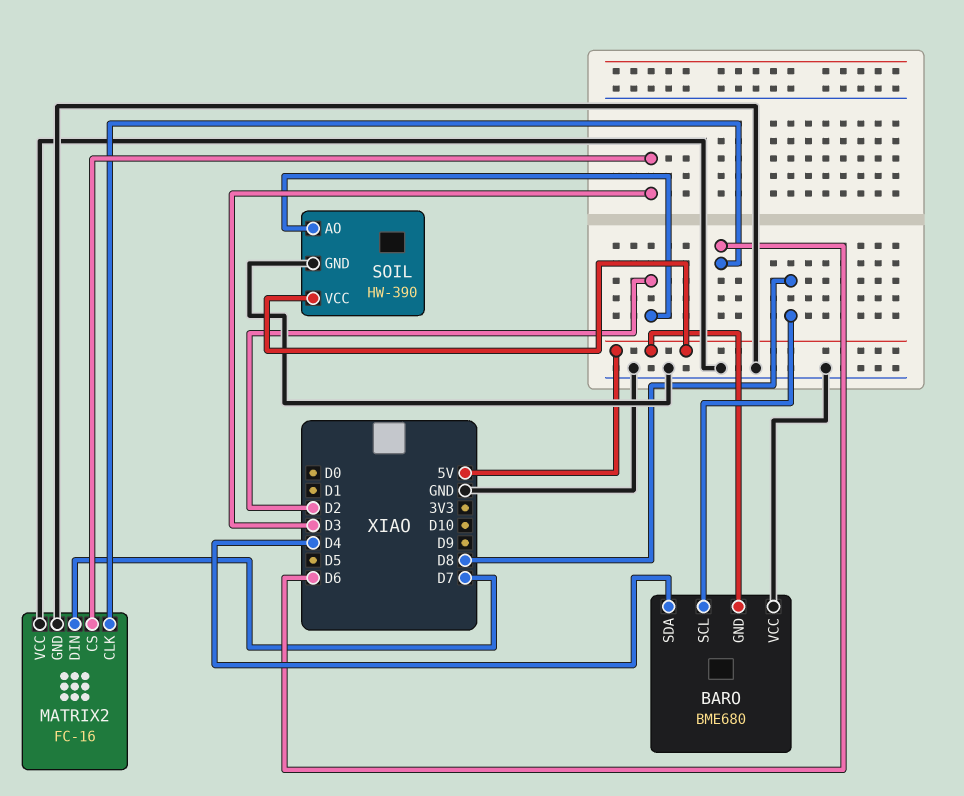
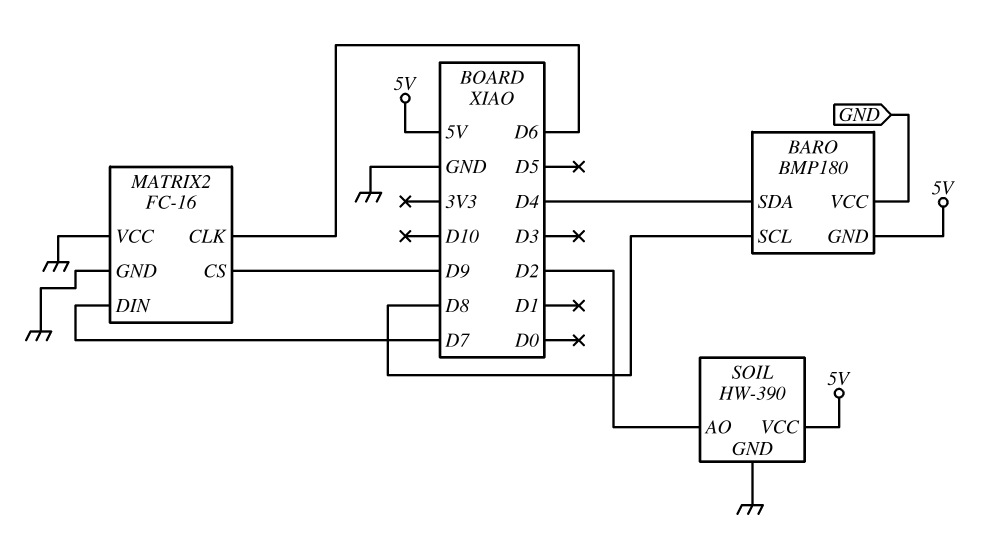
BARO: BME680 -> BMP180
MATRIX2 pin CS: D3 -> D9

